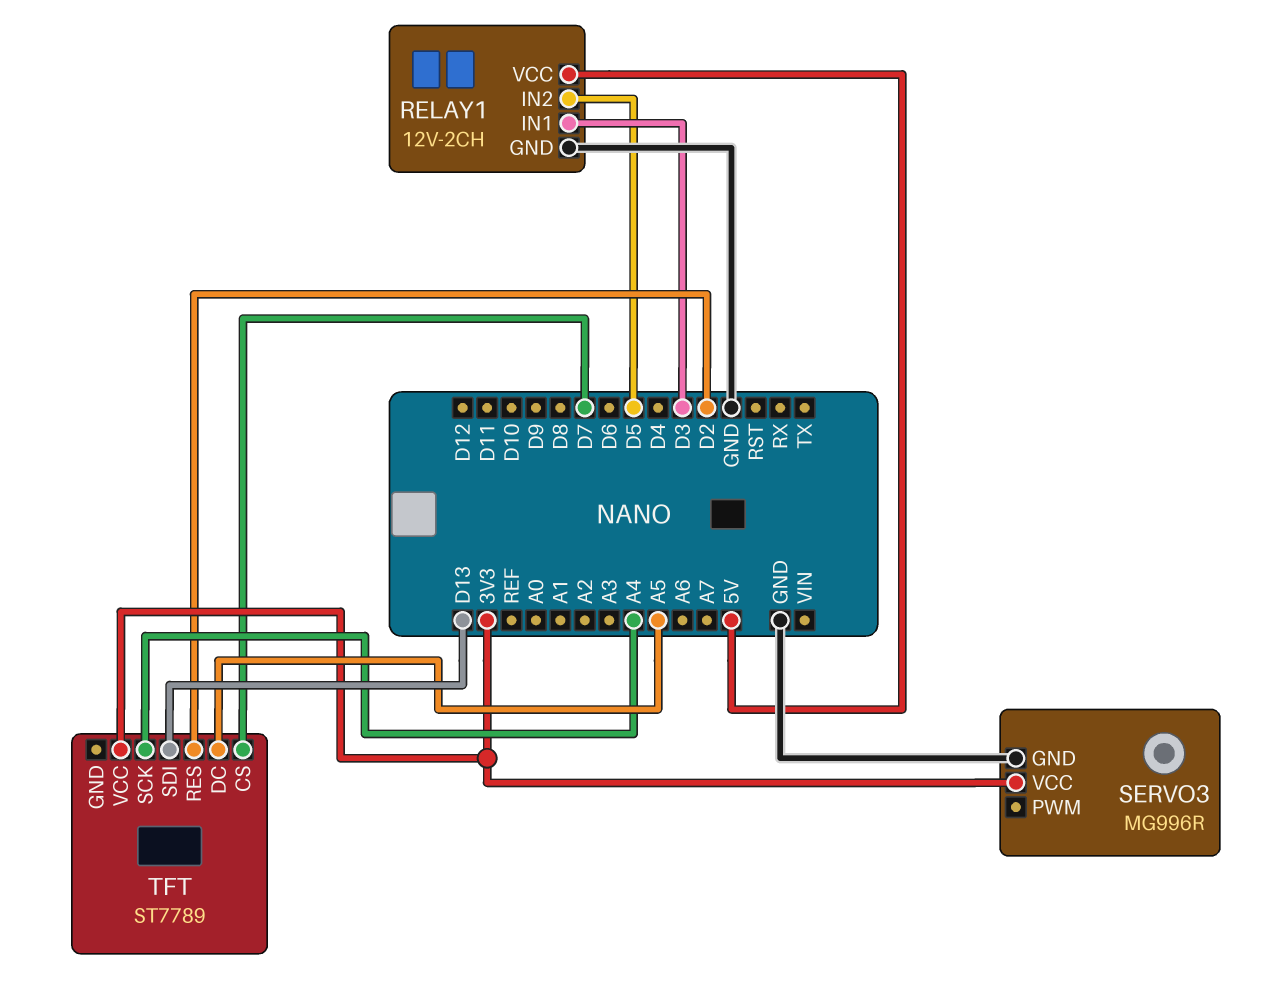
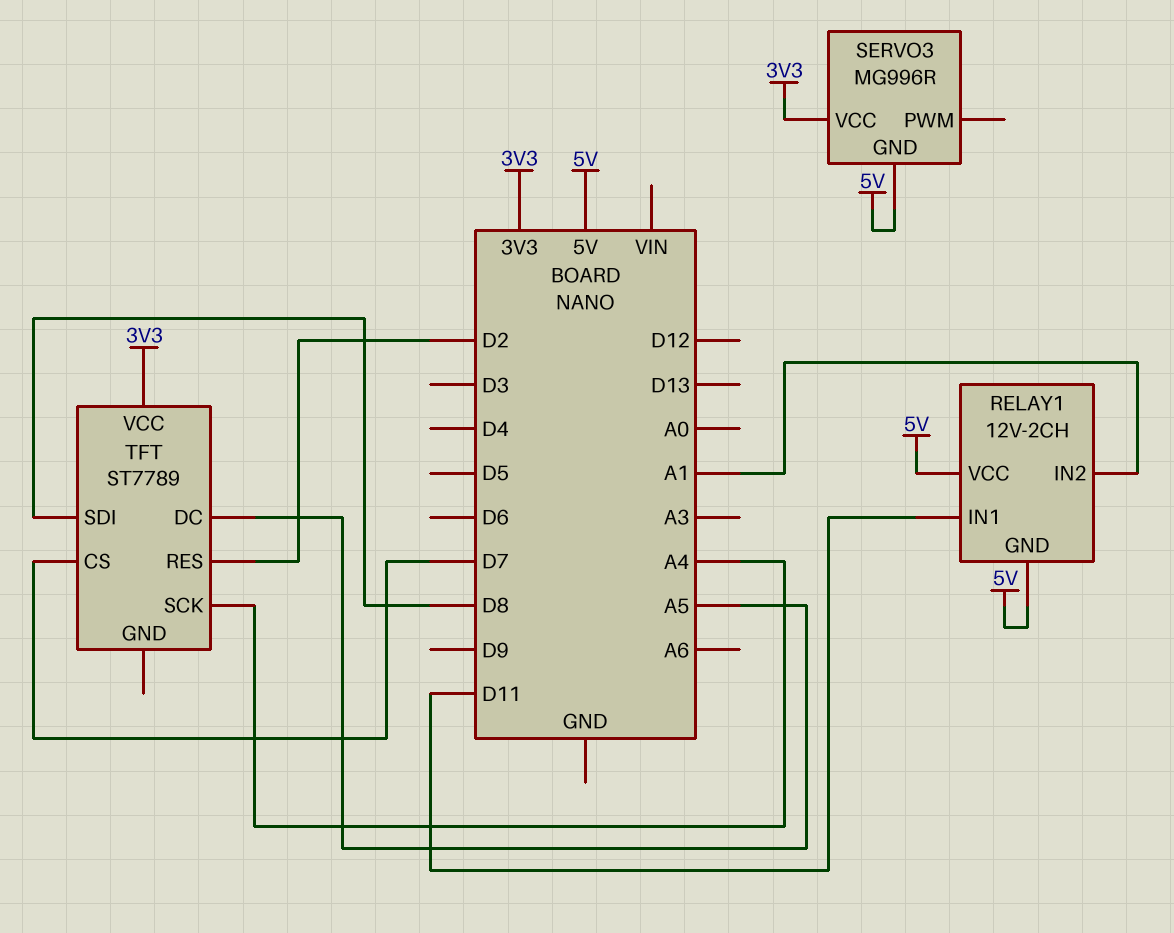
RELAY1 pin GND: GND -> 5V
RELAY1 pin IN1: D3 -> D11
RELAY1 pin IN2: D5 -> A1
SERVO3 pin GND: GND -> 5V
TFT pin SDI: D13 -> D8

